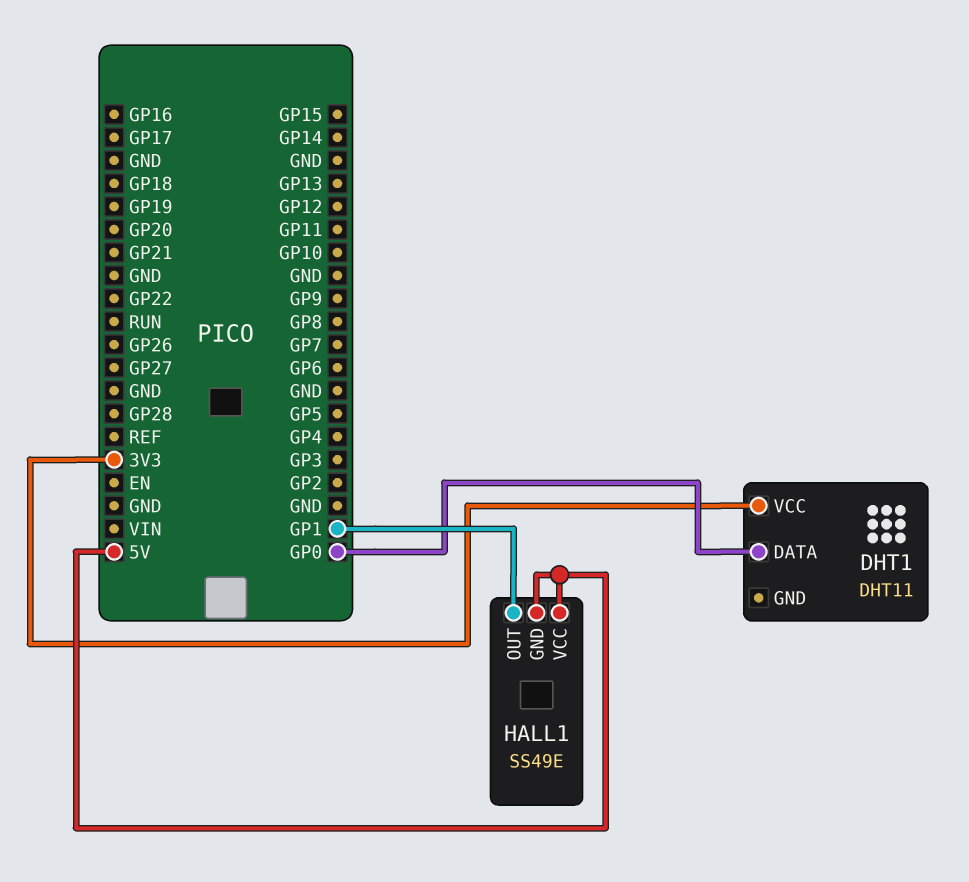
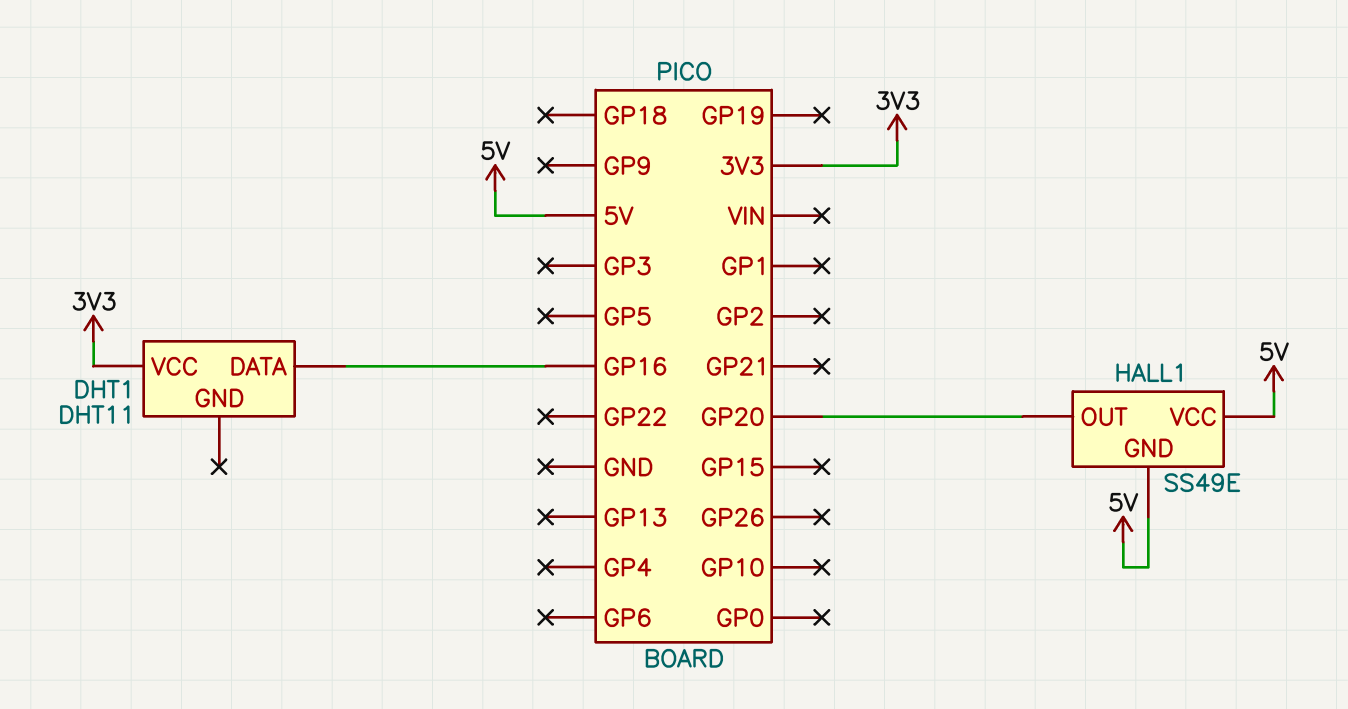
DHT1 pin DATA: GP0 -> GP16
HALL1 pin OUT: GP1 -> GP20

